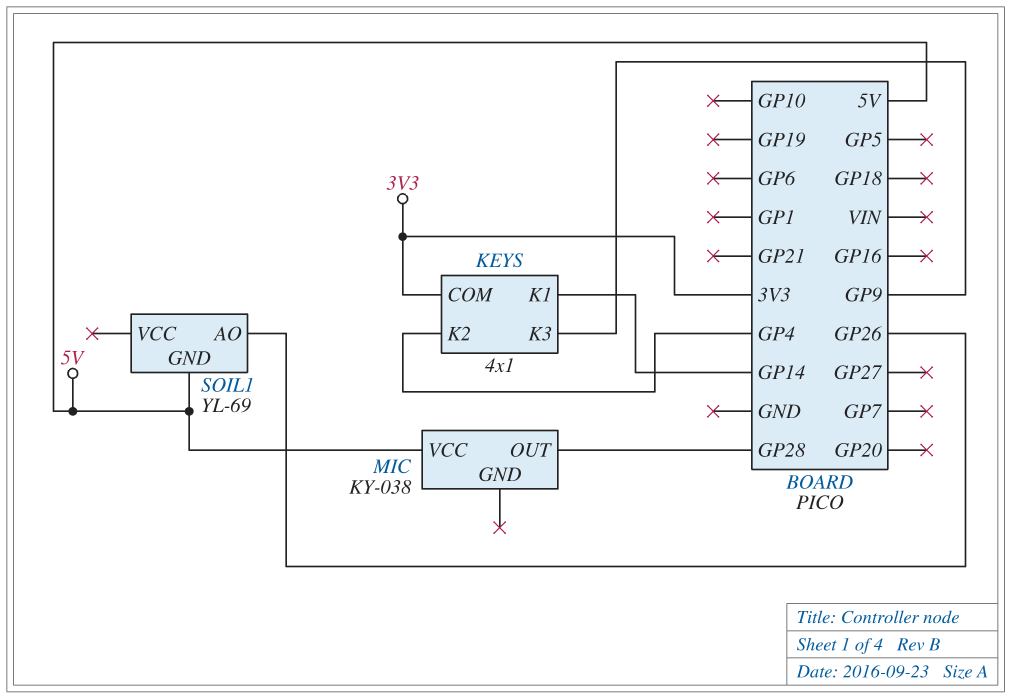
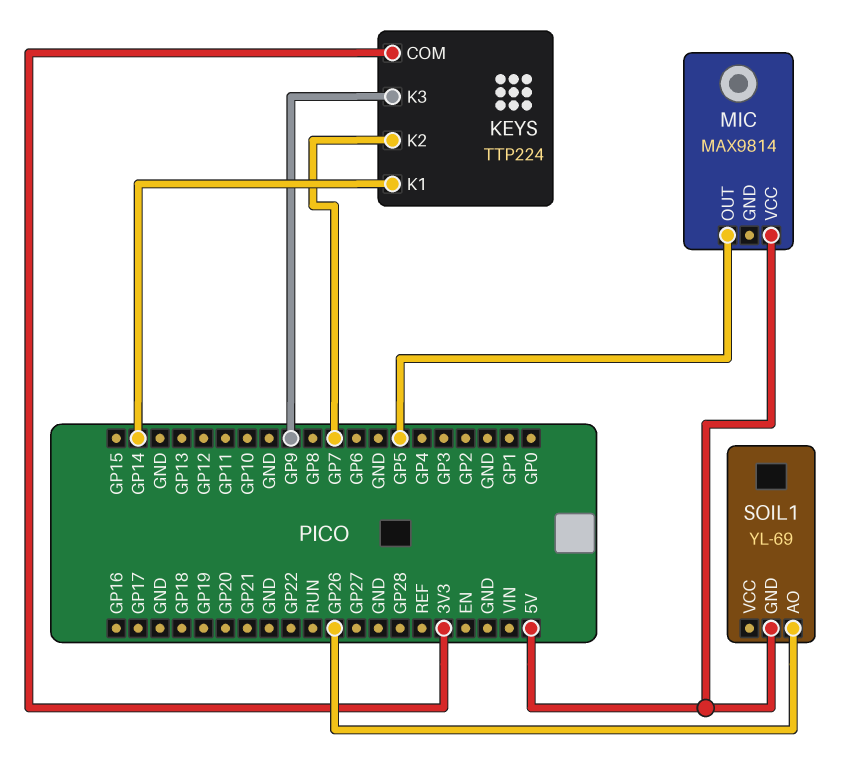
KEYS: 4x1 -> TTP224
KEYS pin K2: GP4 -> GP7
MIC: KY-038 -> MAX9814
MIC pin OUT: GP28 -> GP5

